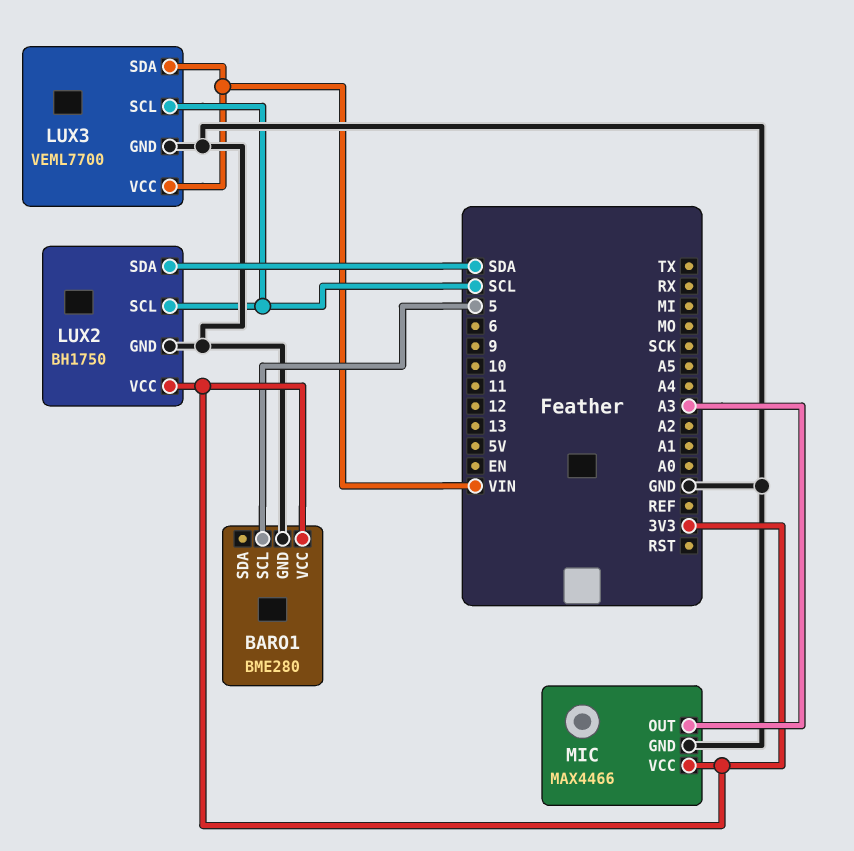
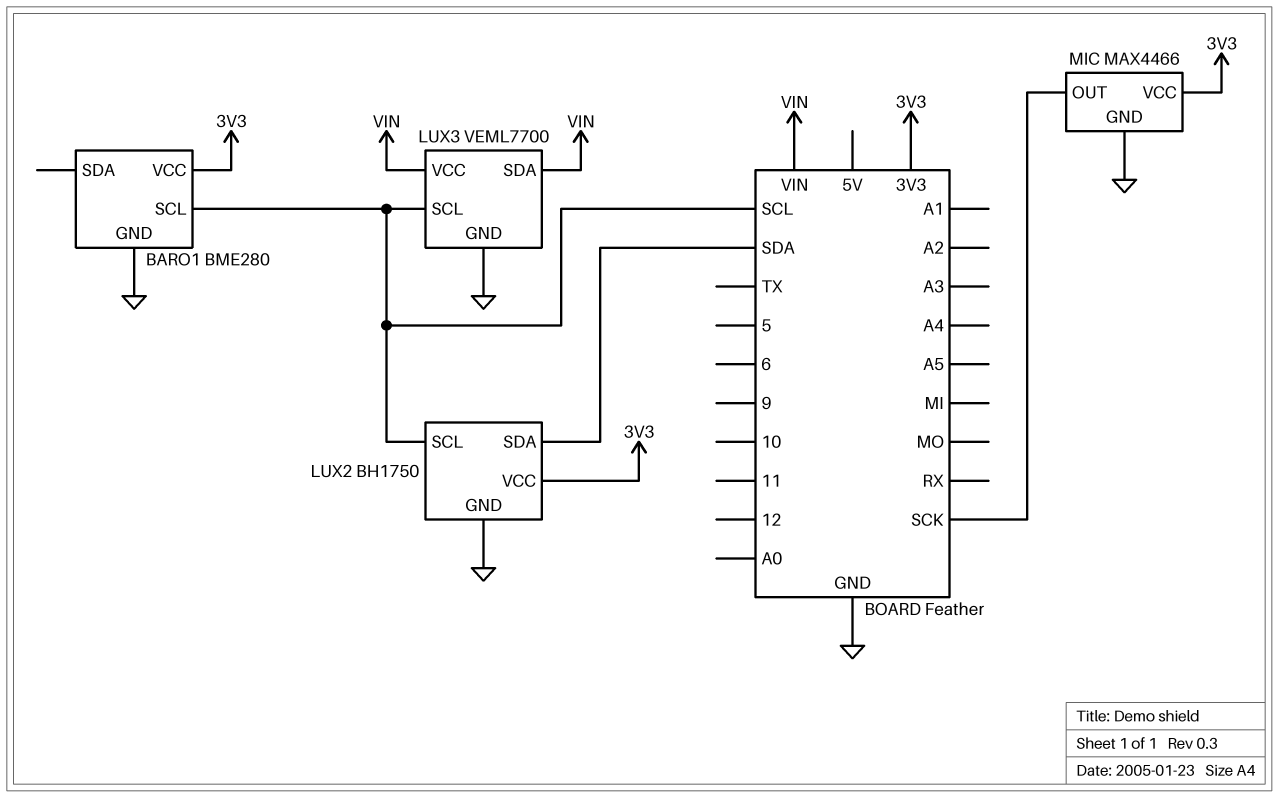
BARO1 pin SCL: 5 -> SCL
MIC pin OUT: A3 -> SCK

